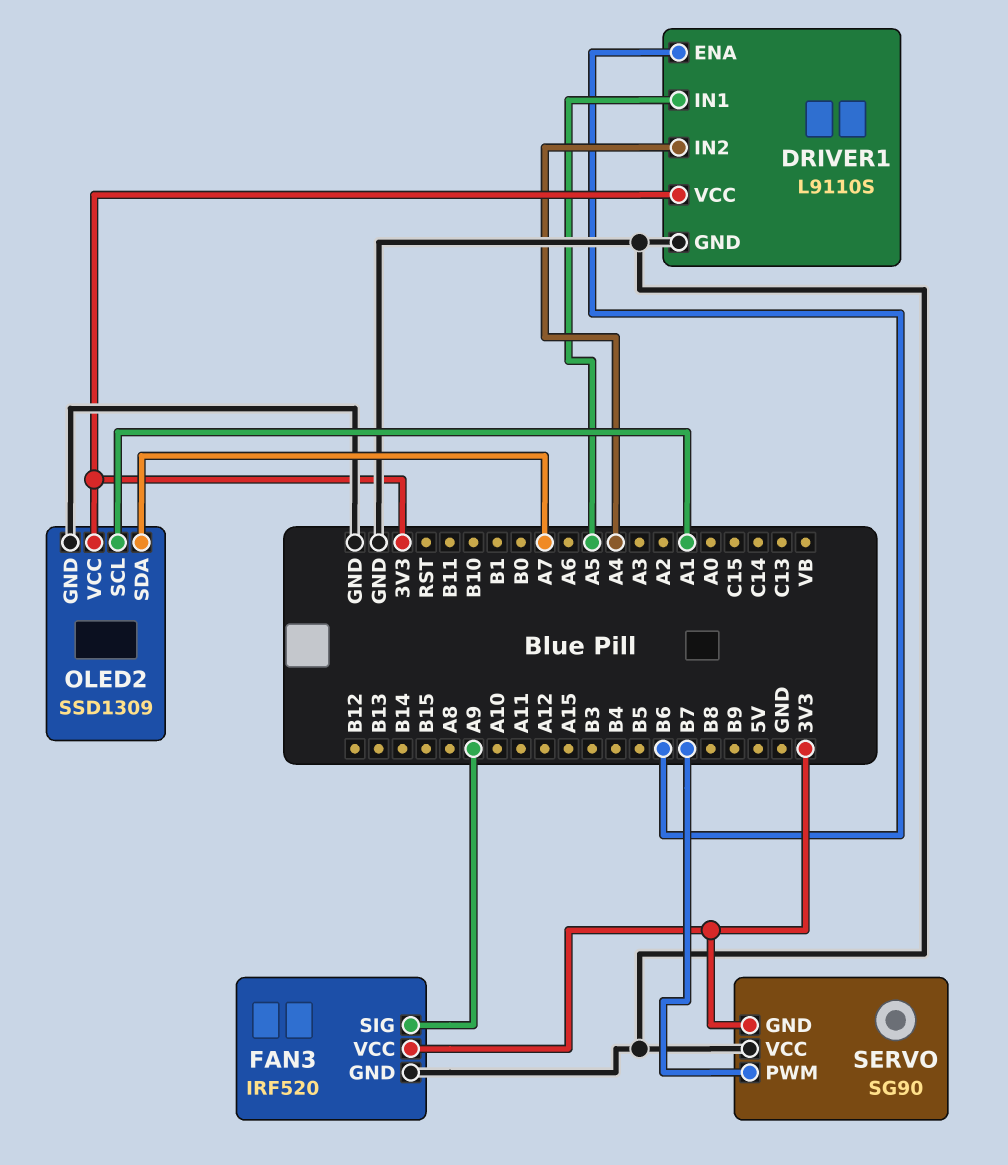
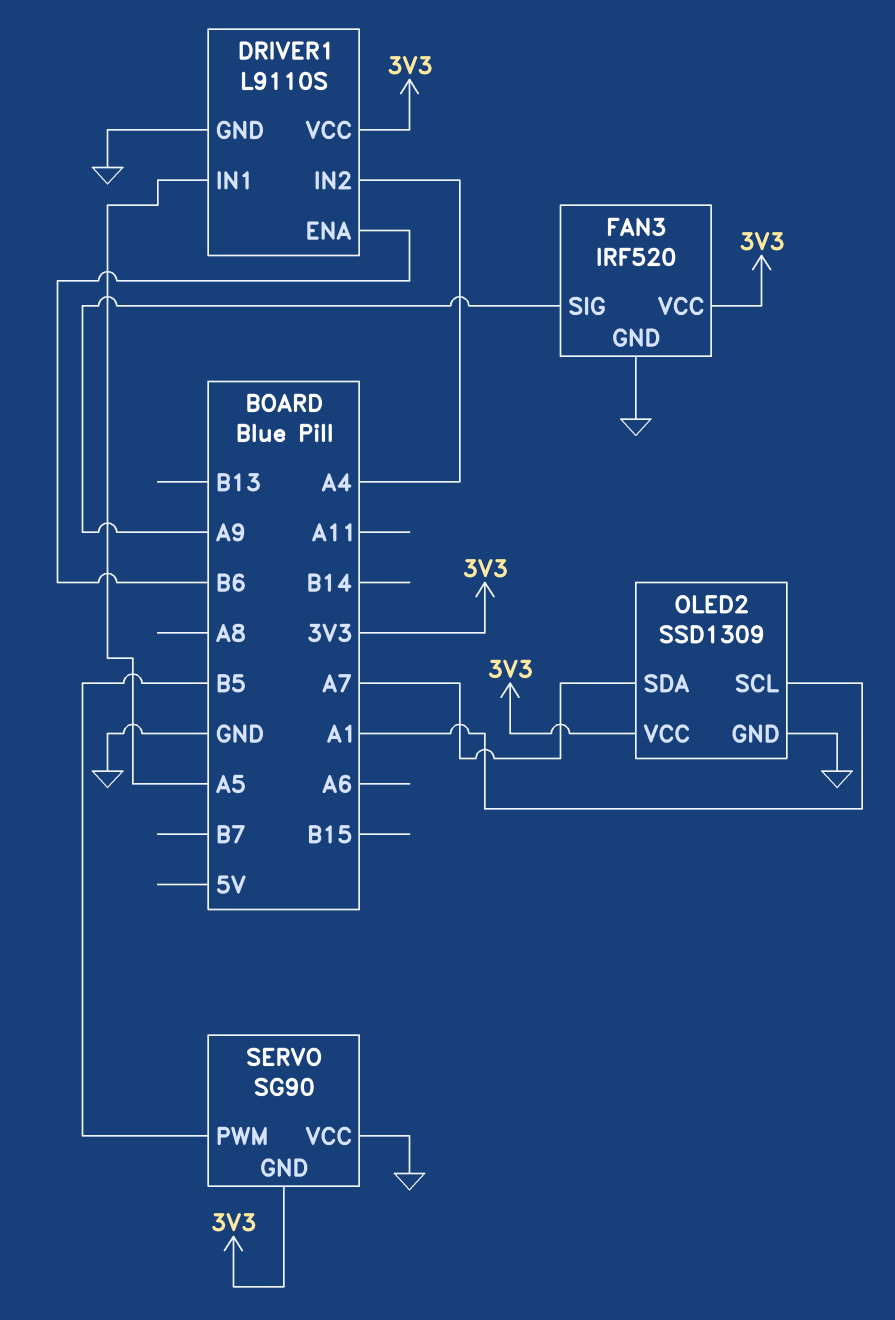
SERVO pin PWM: B7 -> B5

